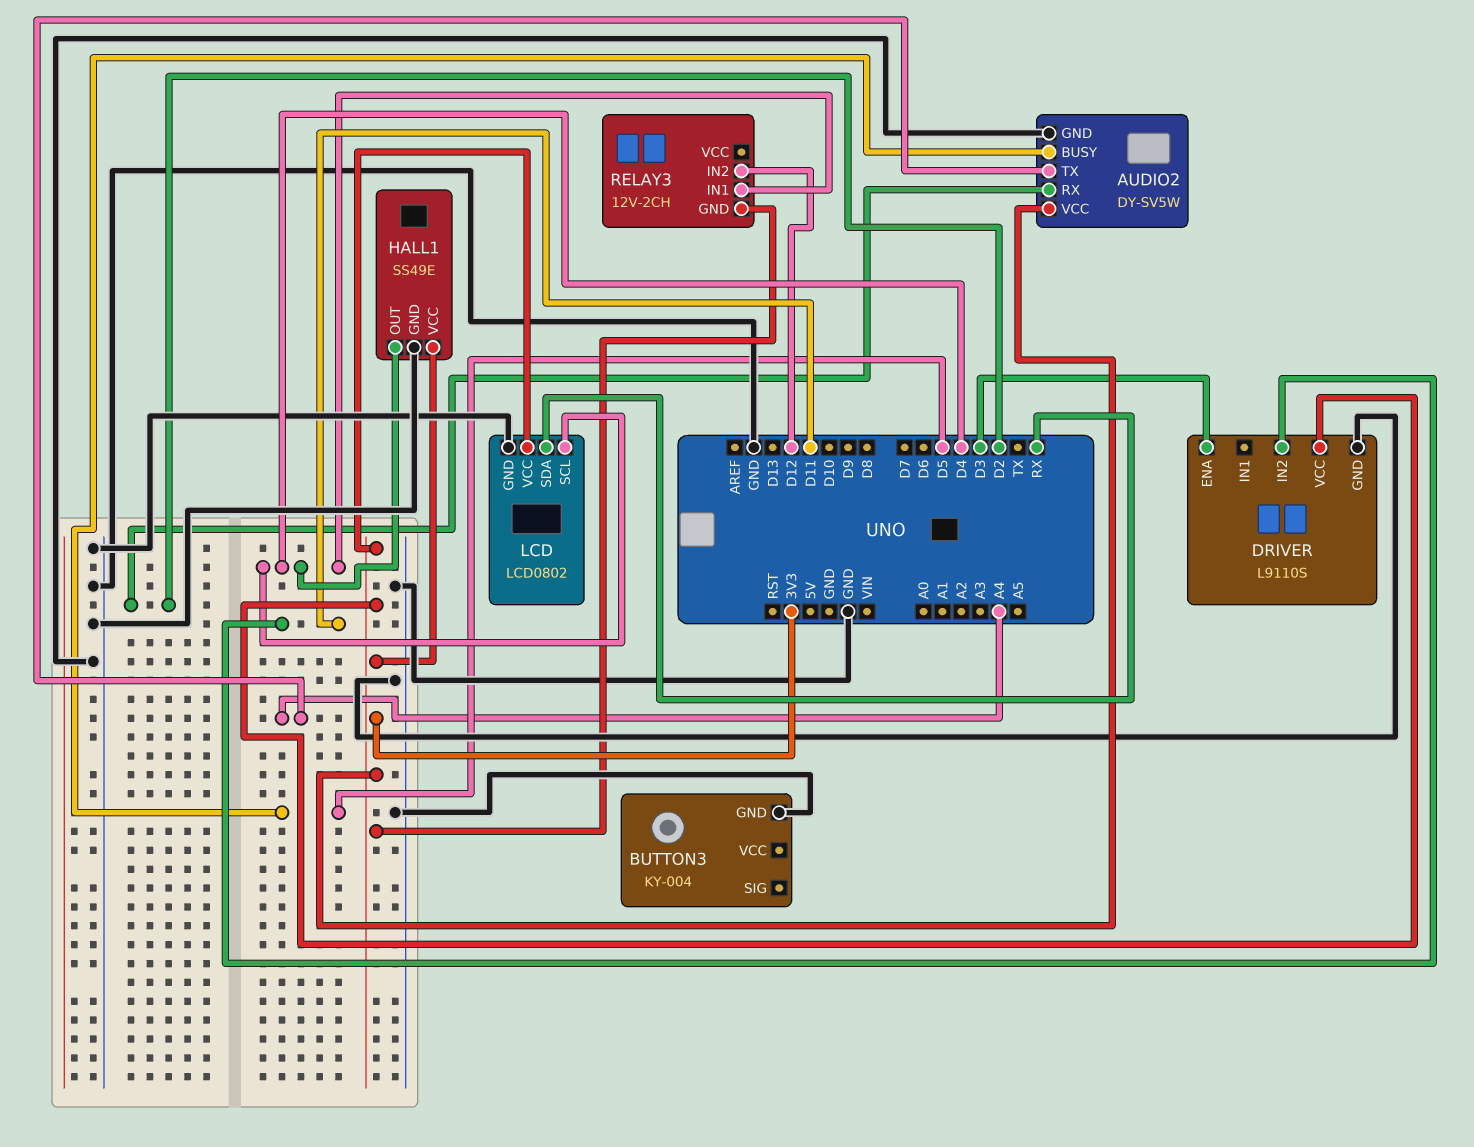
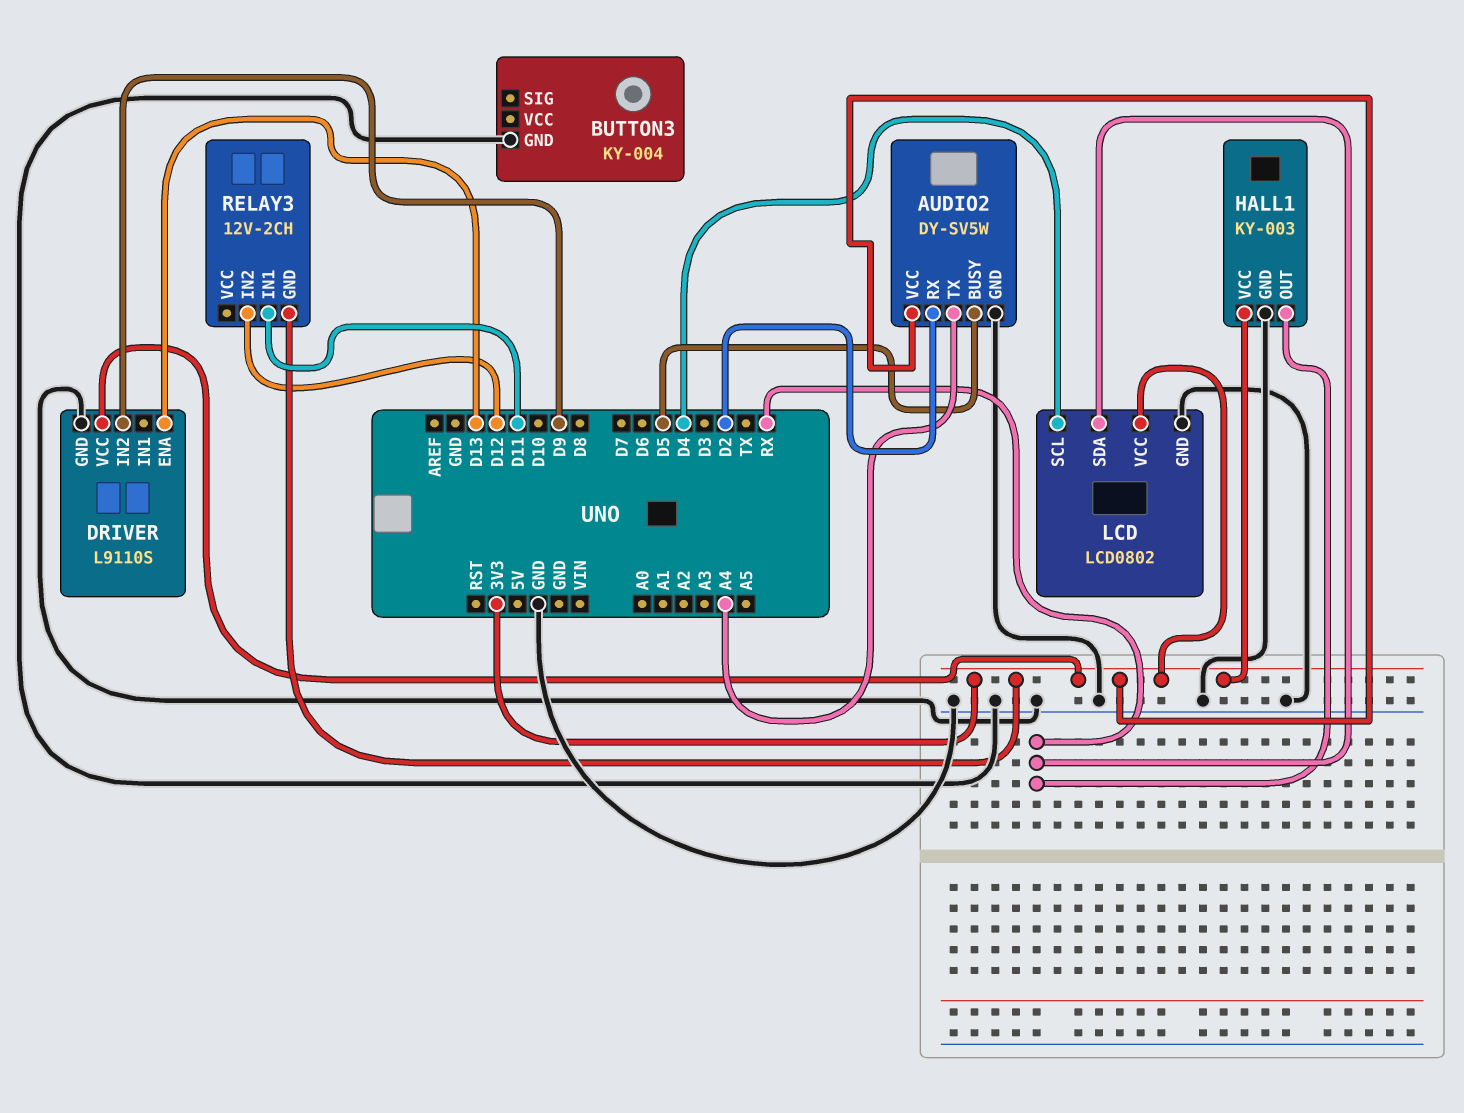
DRIVER pin ENA: D3 -> D13
DRIVER pin IN2: D11 -> D9
HALL1: SS49E -> KY-003
HALL1 pin OUT: D4 -> RX
RELAY3 pin IN1: D4 -> D11

